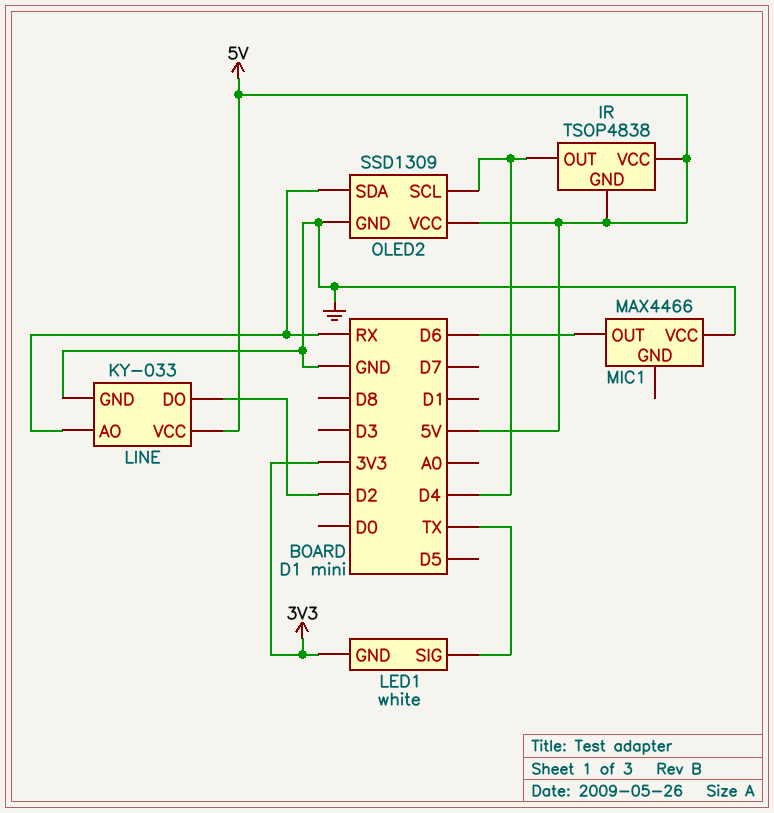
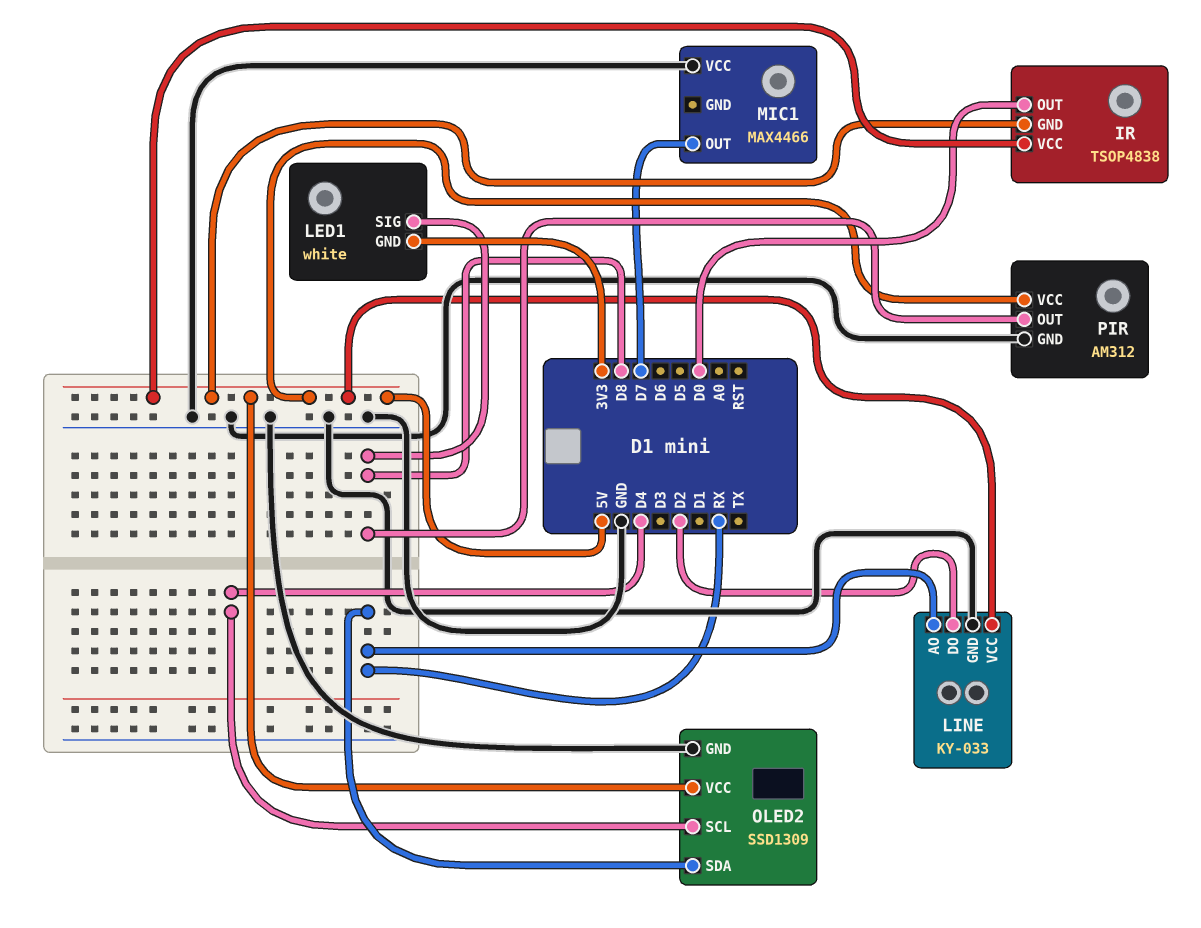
IR pin OUT: D4 -> D0
LED1 pin SIG: TX -> D8
MIC1 pin OUT: D6 -> D7
PIR: none -> AM312
PIR pin GND: none -> GND
PIR pin OUT: none -> D8
PIR pin VCC: none -> 5V

